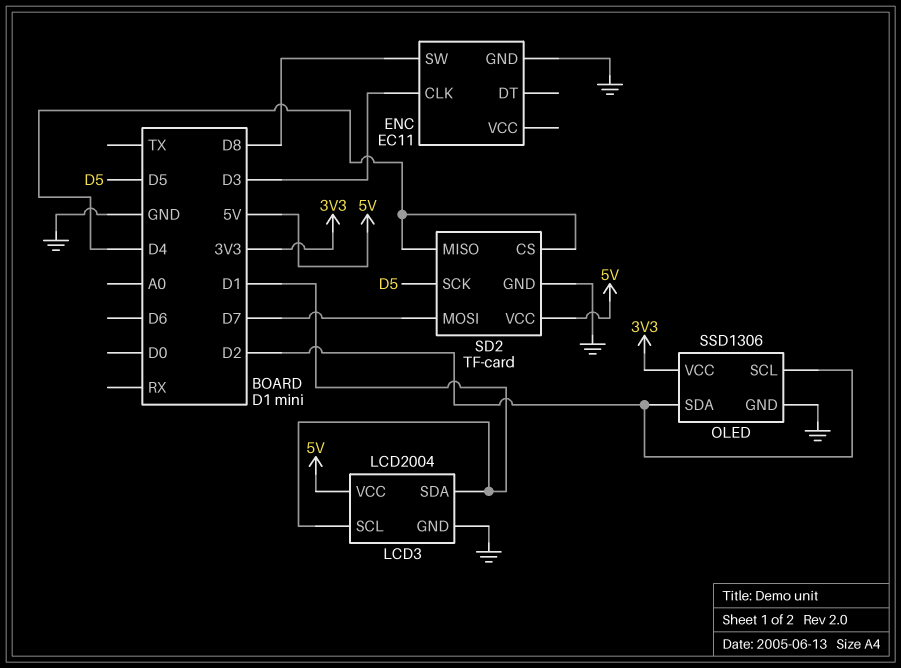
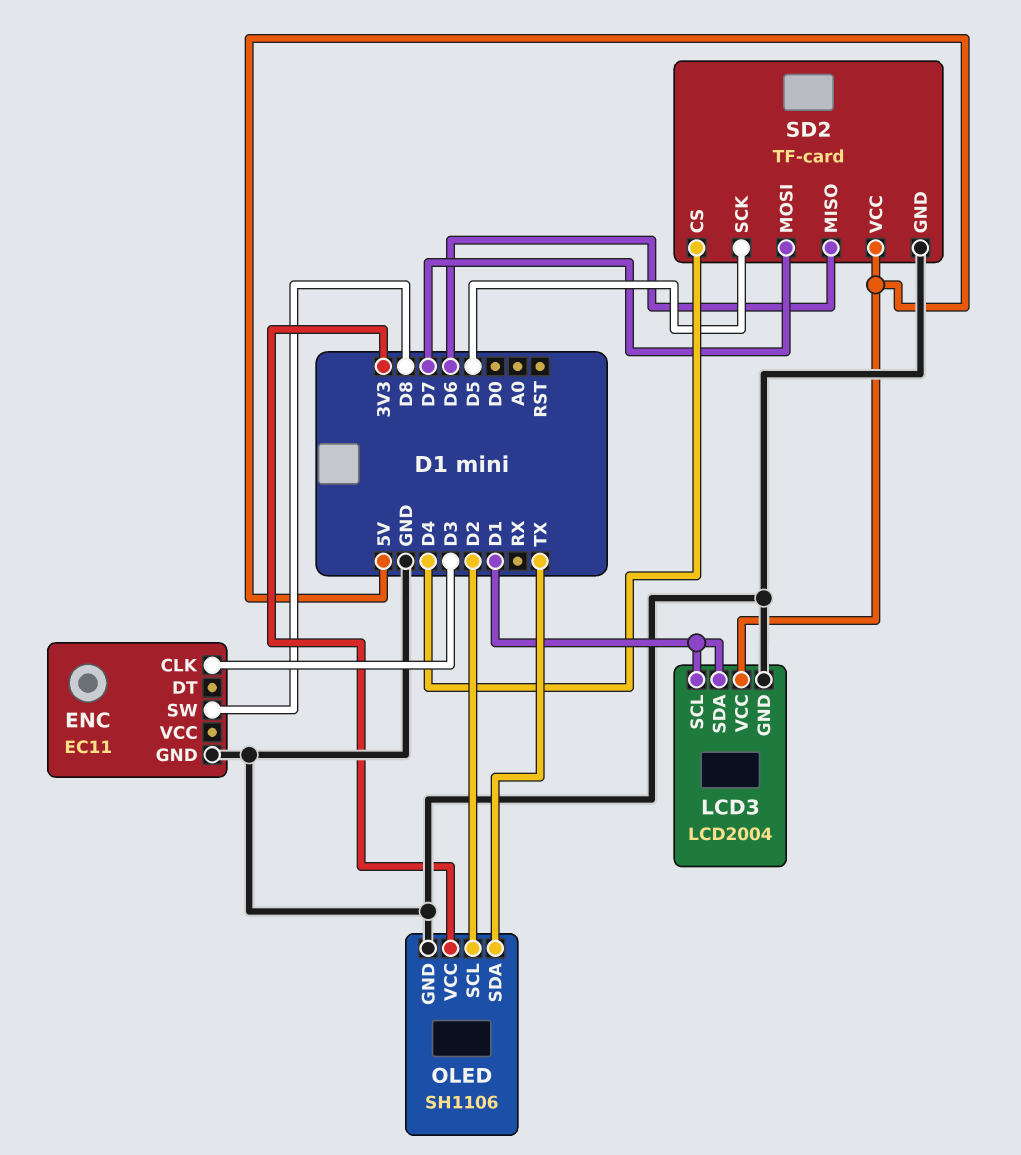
OLED: SSD1306 -> SH1106
OLED pin SDA: D2 -> TX
SD2 pin MISO: D4 -> D6

